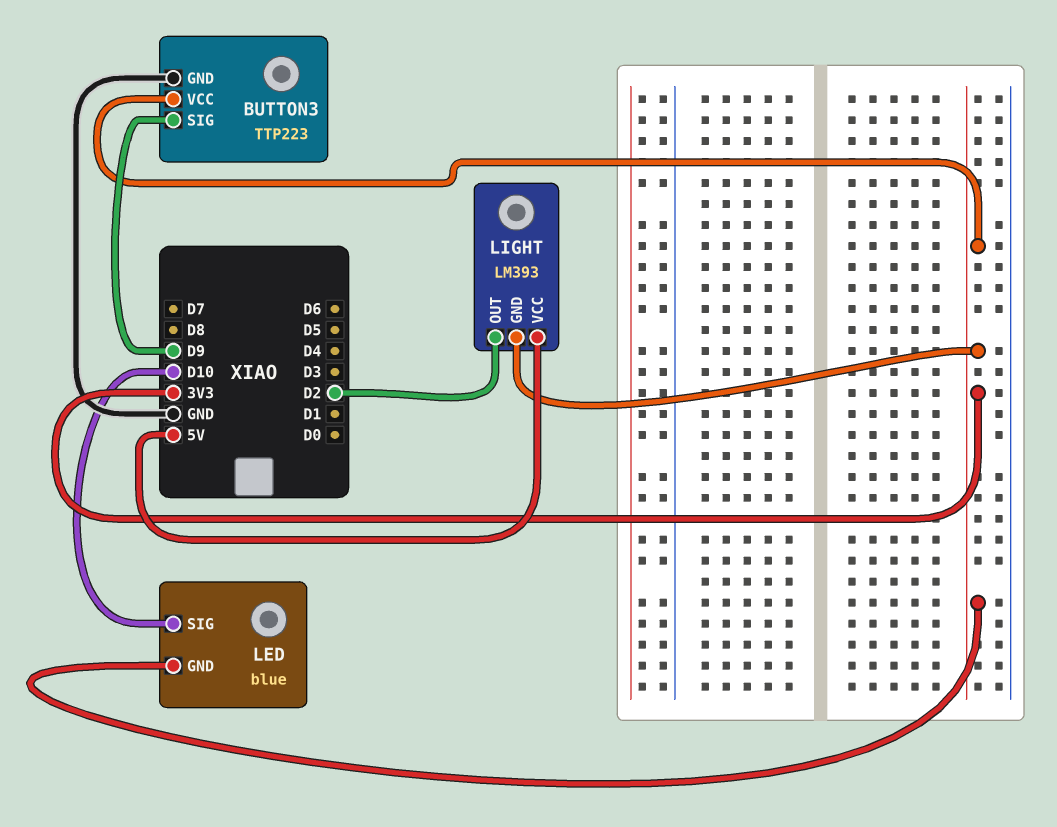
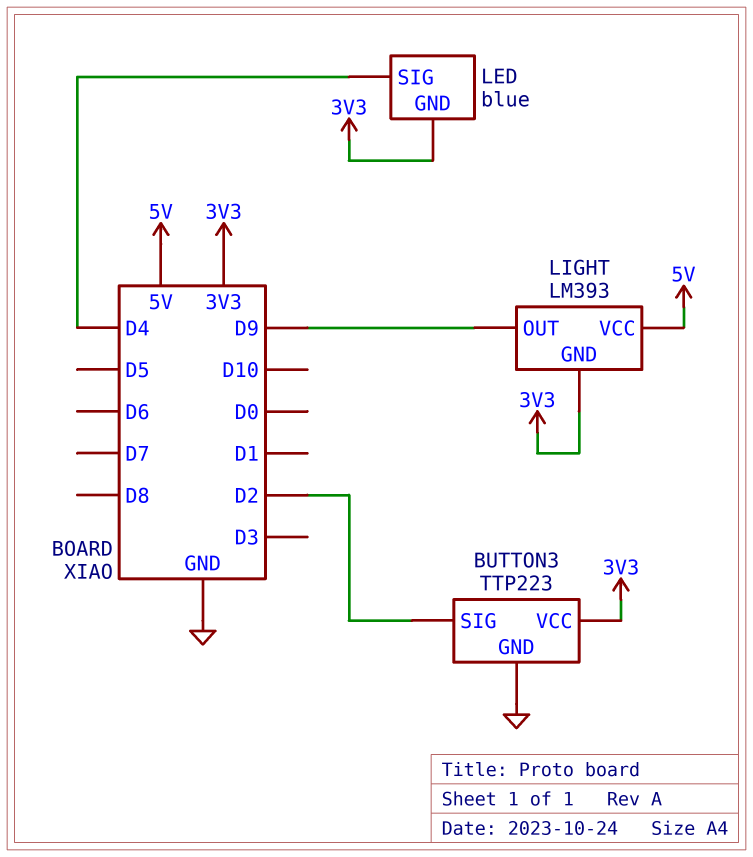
BUTTON3 pin SIG: D9 -> D2
LED pin SIG: D10 -> D4
LIGHT pin OUT: D2 -> D9

